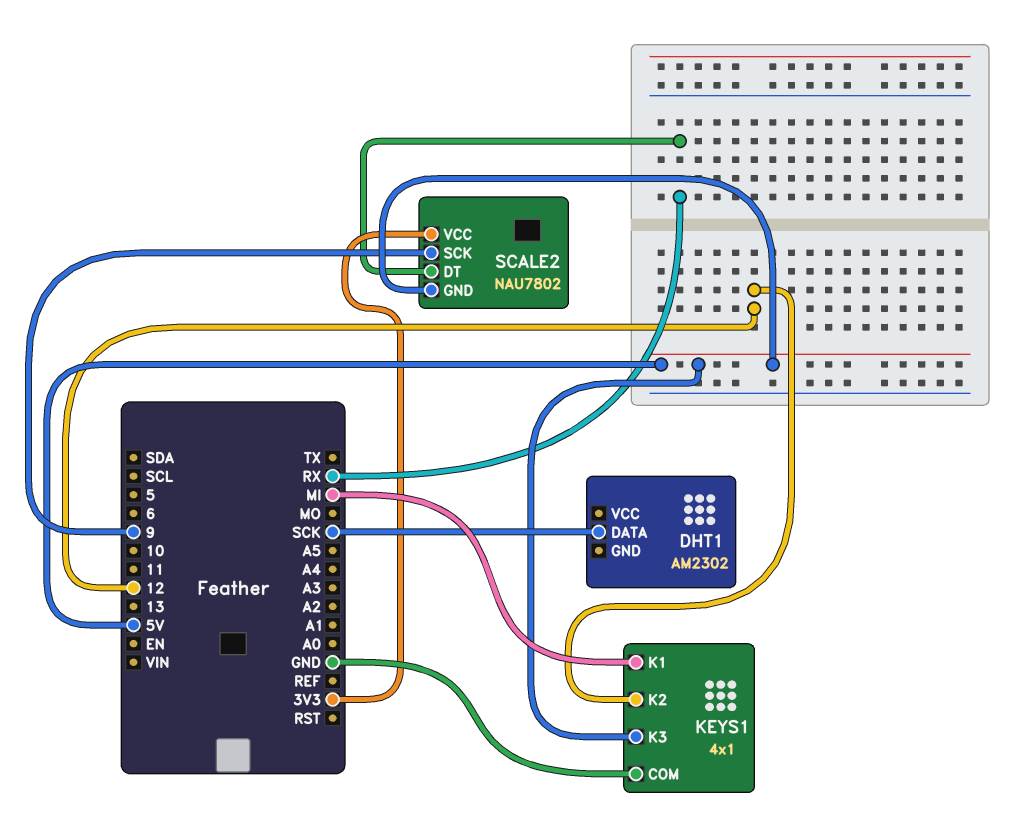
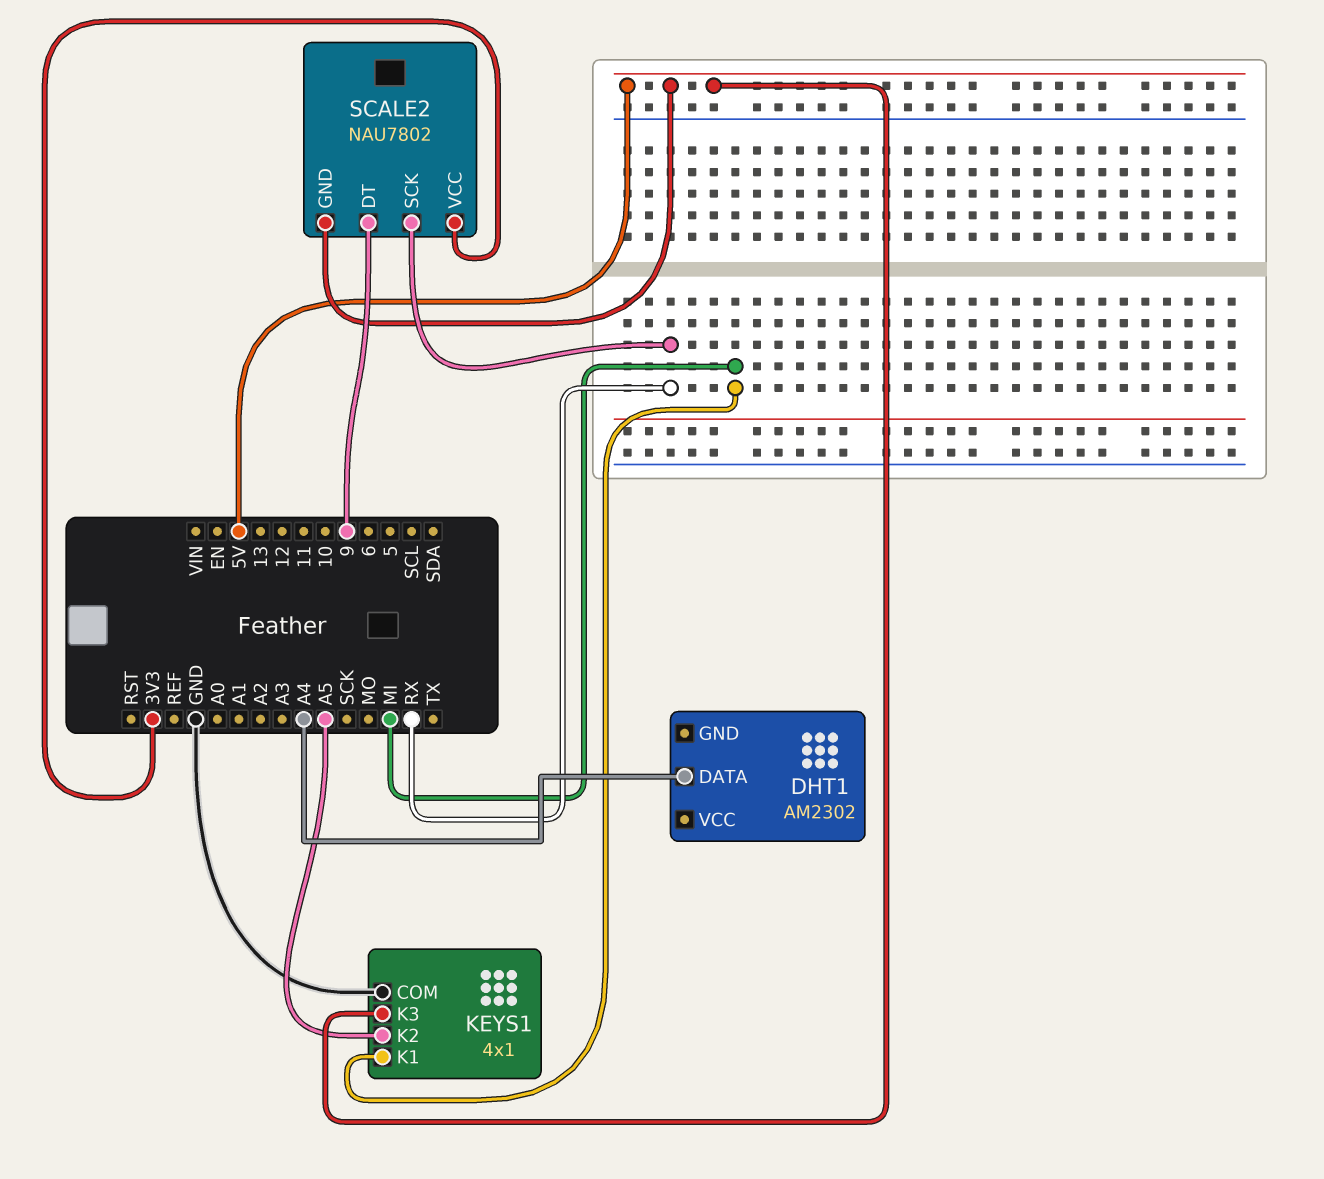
DHT1 pin DATA: SCK -> A4
KEYS1 pin K2: 12 -> A5
SCALE2 pin DT: RX -> 9
SCALE2 pin SCK: 9 -> RX

